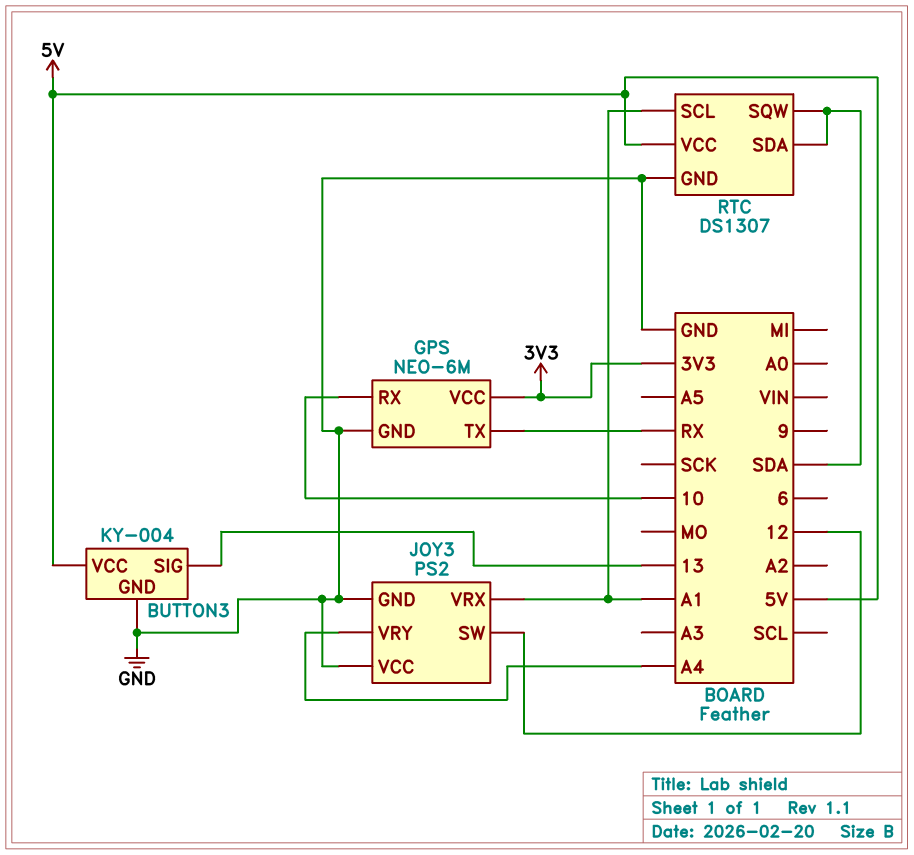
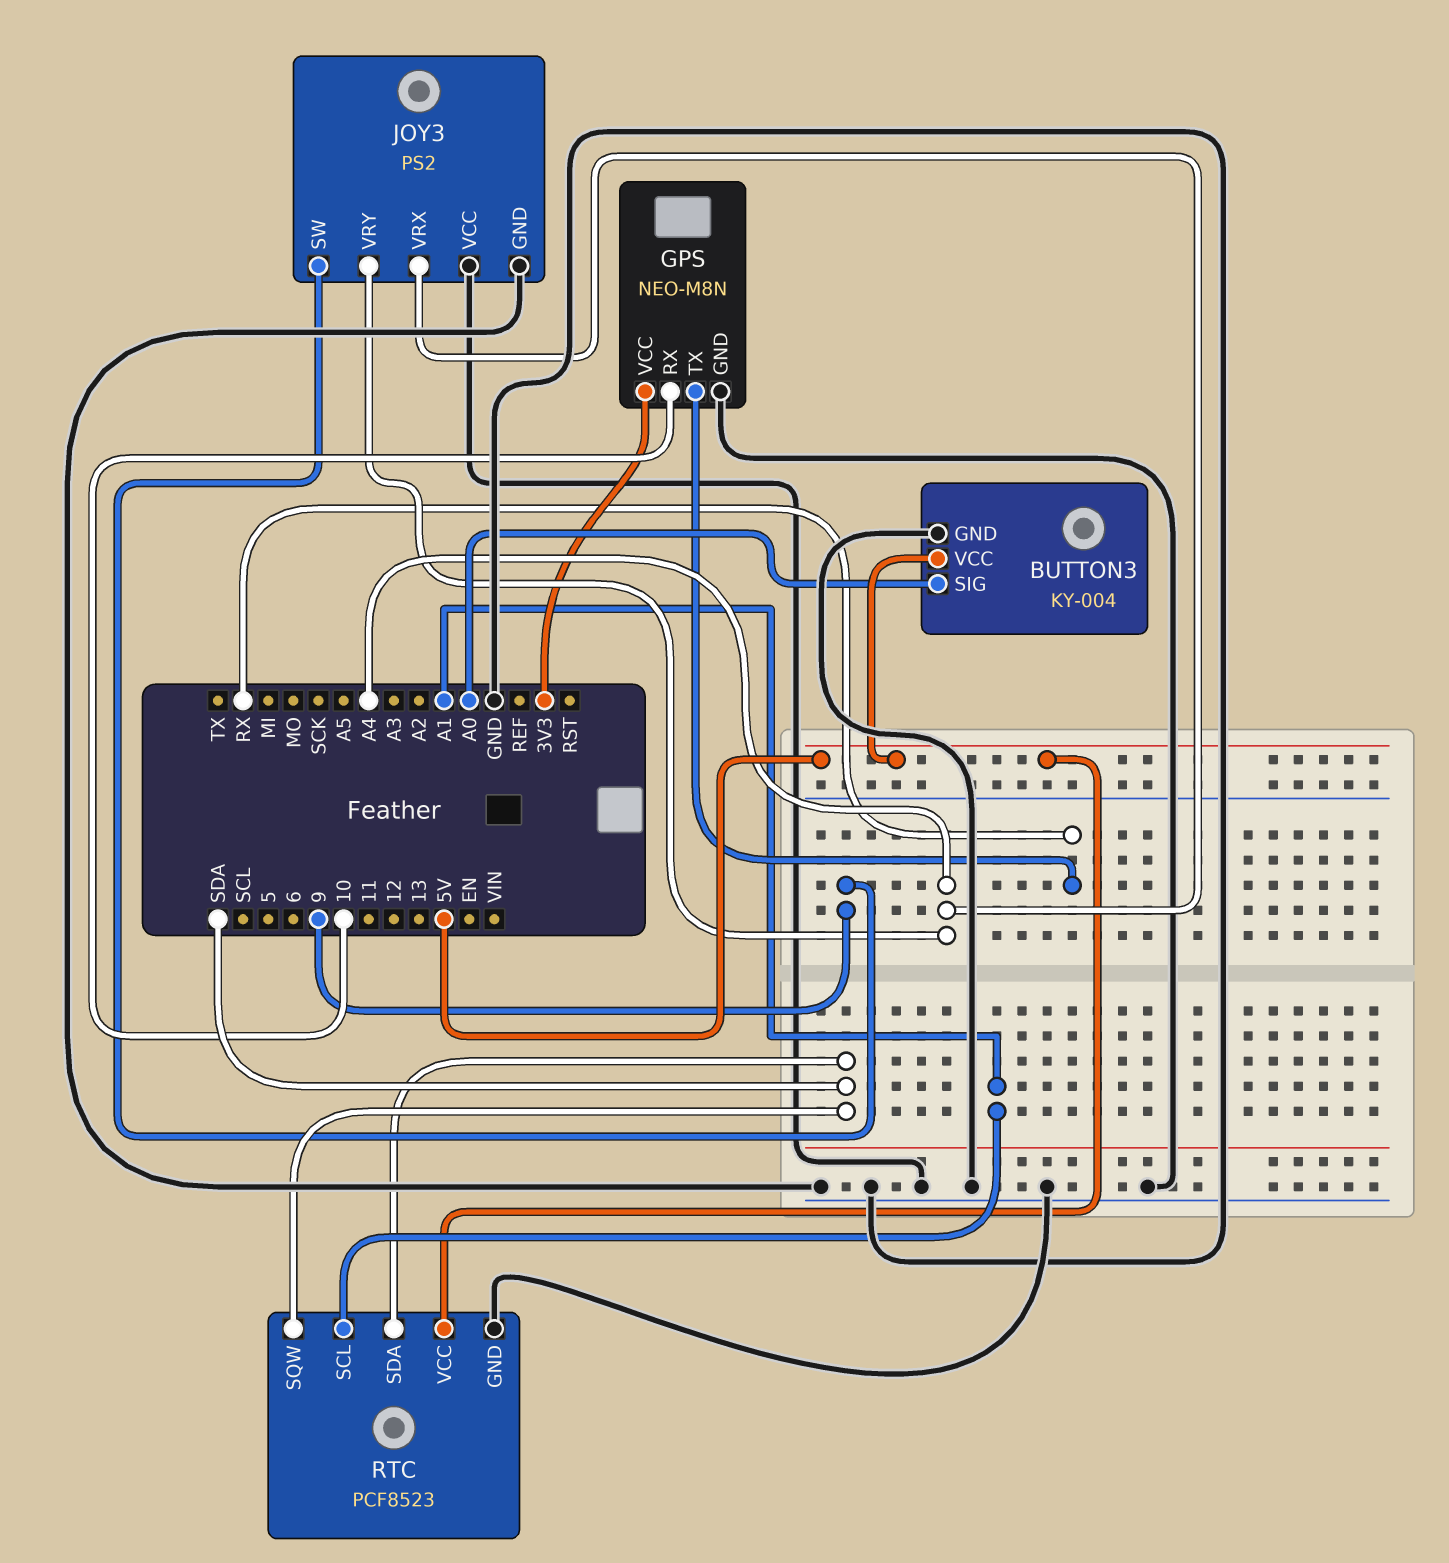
BUTTON3 pin SIG: 13 -> A0
GPS: NEO-6M -> NEO-M8N
JOY3 pin SW: 12 -> 9
JOY3 pin VRX: A1 -> A4
RTC: DS1307 -> PCF8523

